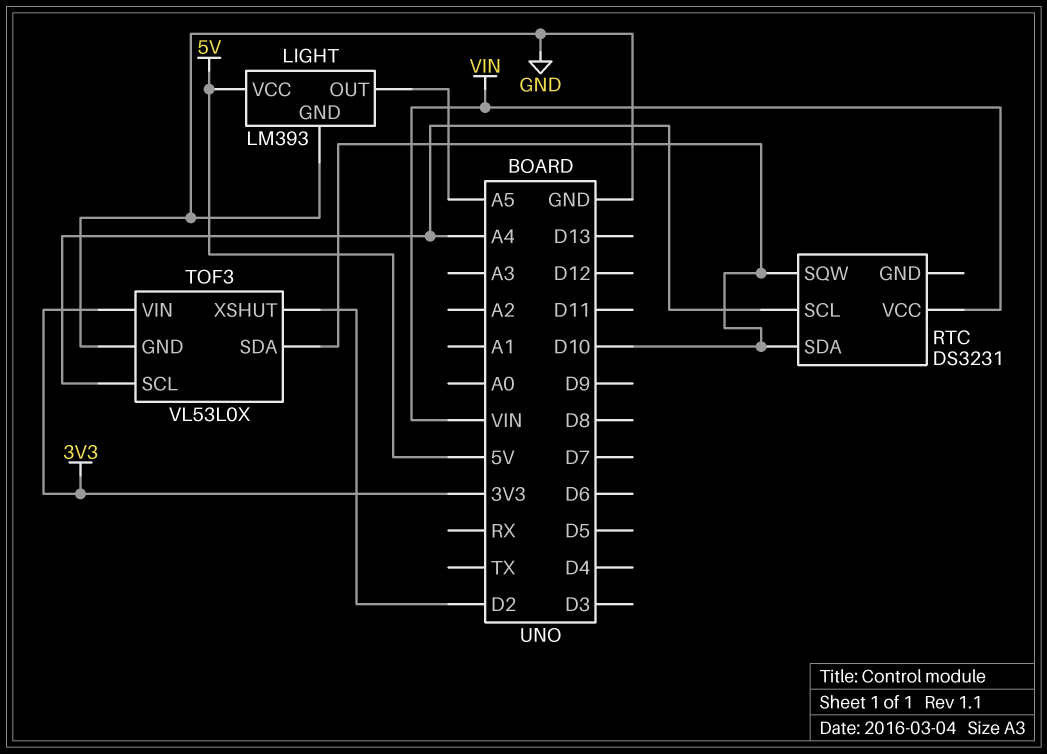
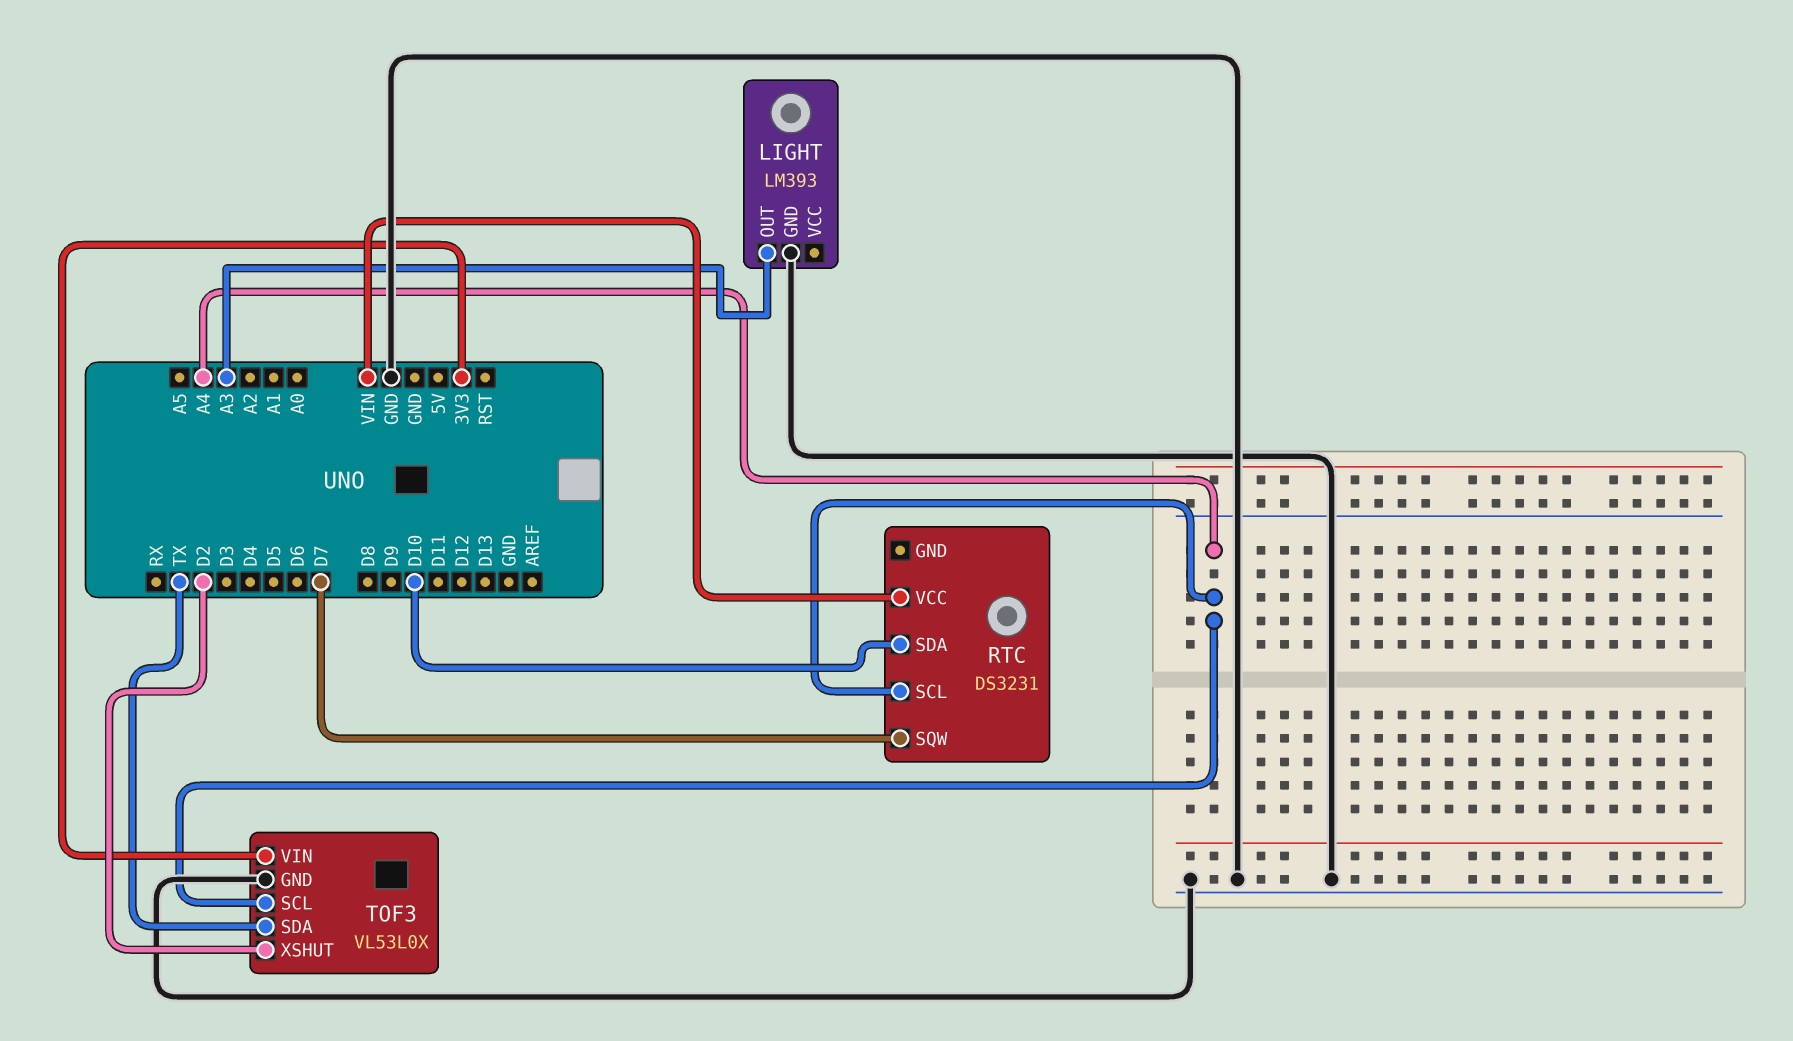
LIGHT pin OUT: A5 -> A3
LIGHT pin VCC: 5V -> none
RTC pin SQW: D10 -> D7
TOF3 pin SDA: D10 -> TX

